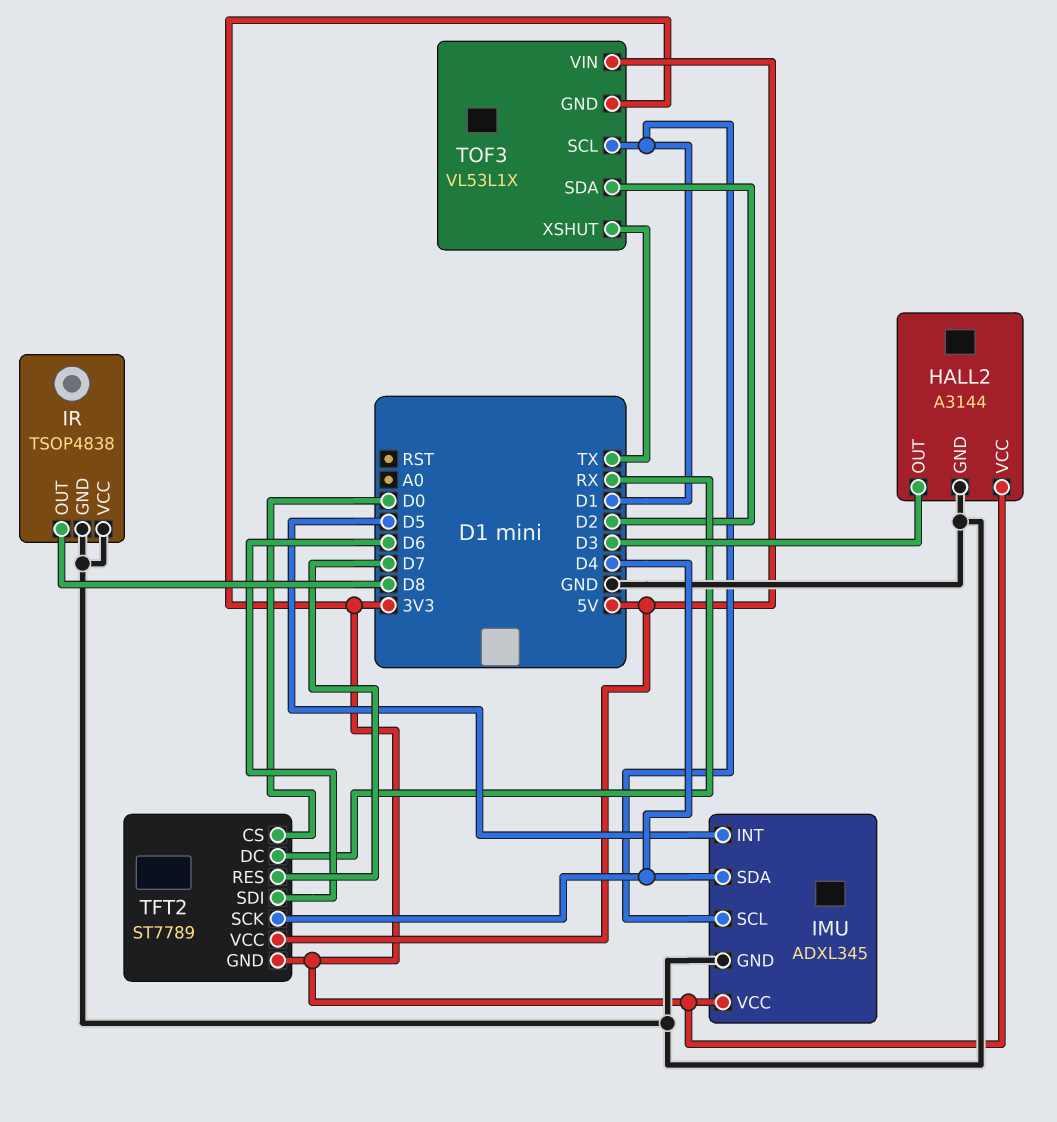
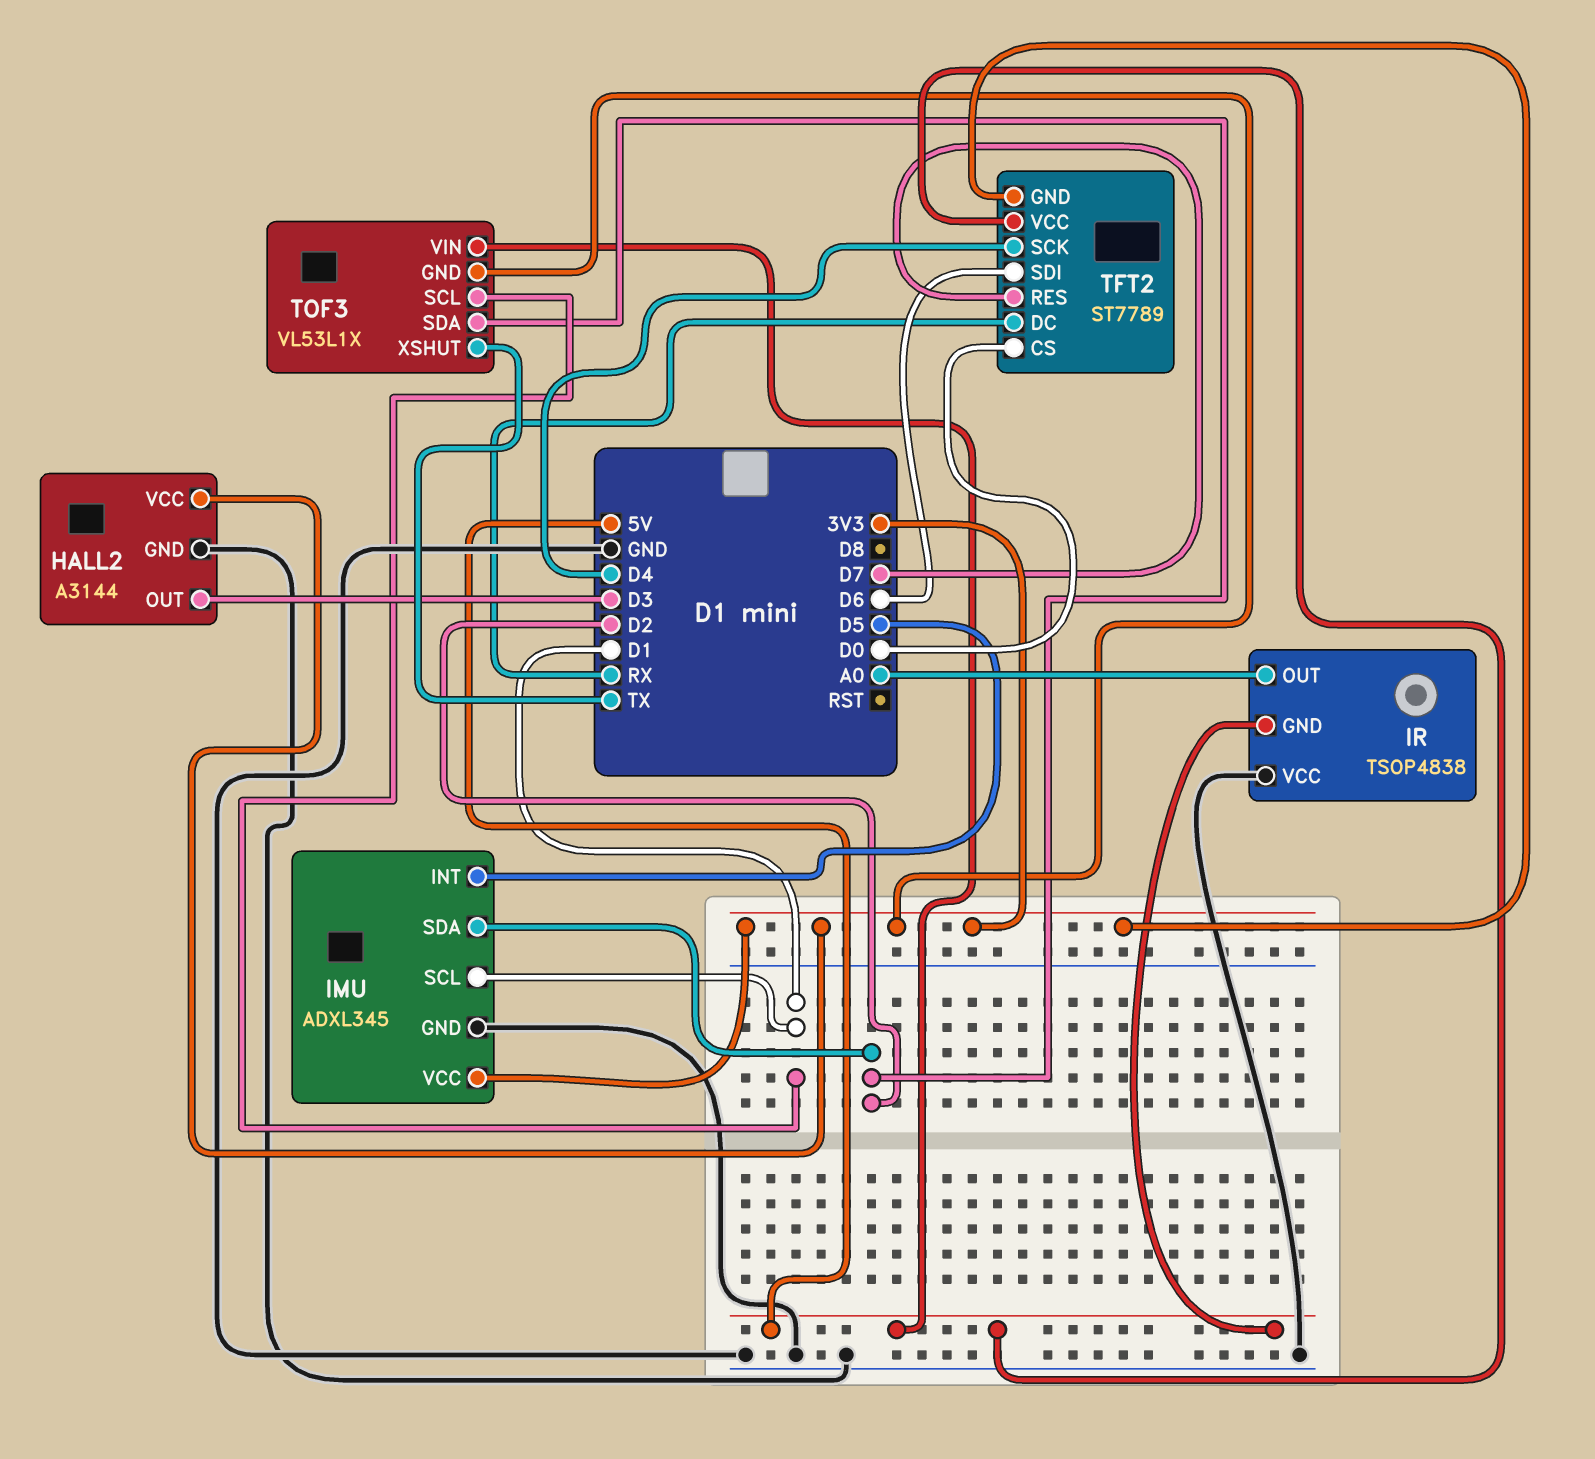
IMU pin SDA: D4 -> D2
IR pin GND: GND -> 5V
IR pin OUT: D8 -> A0

